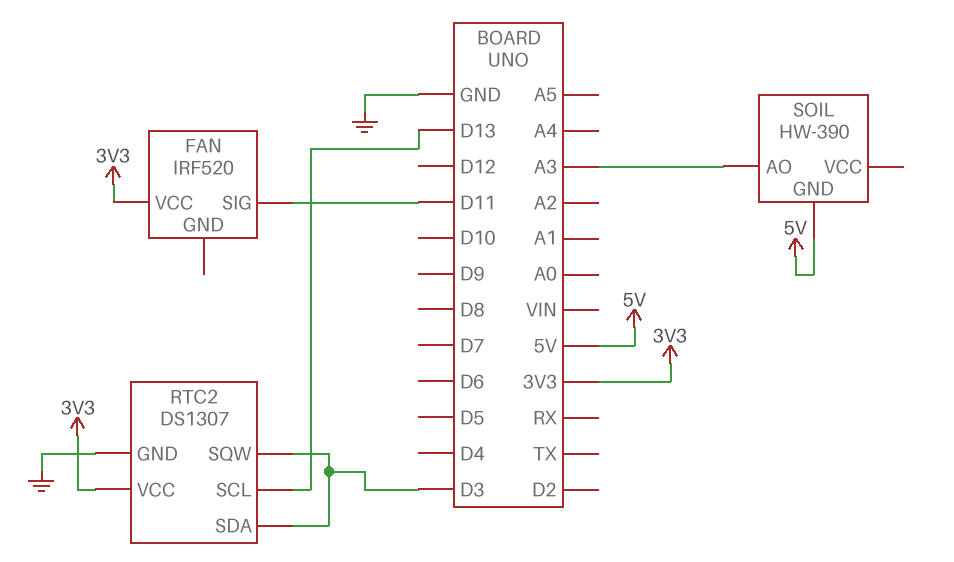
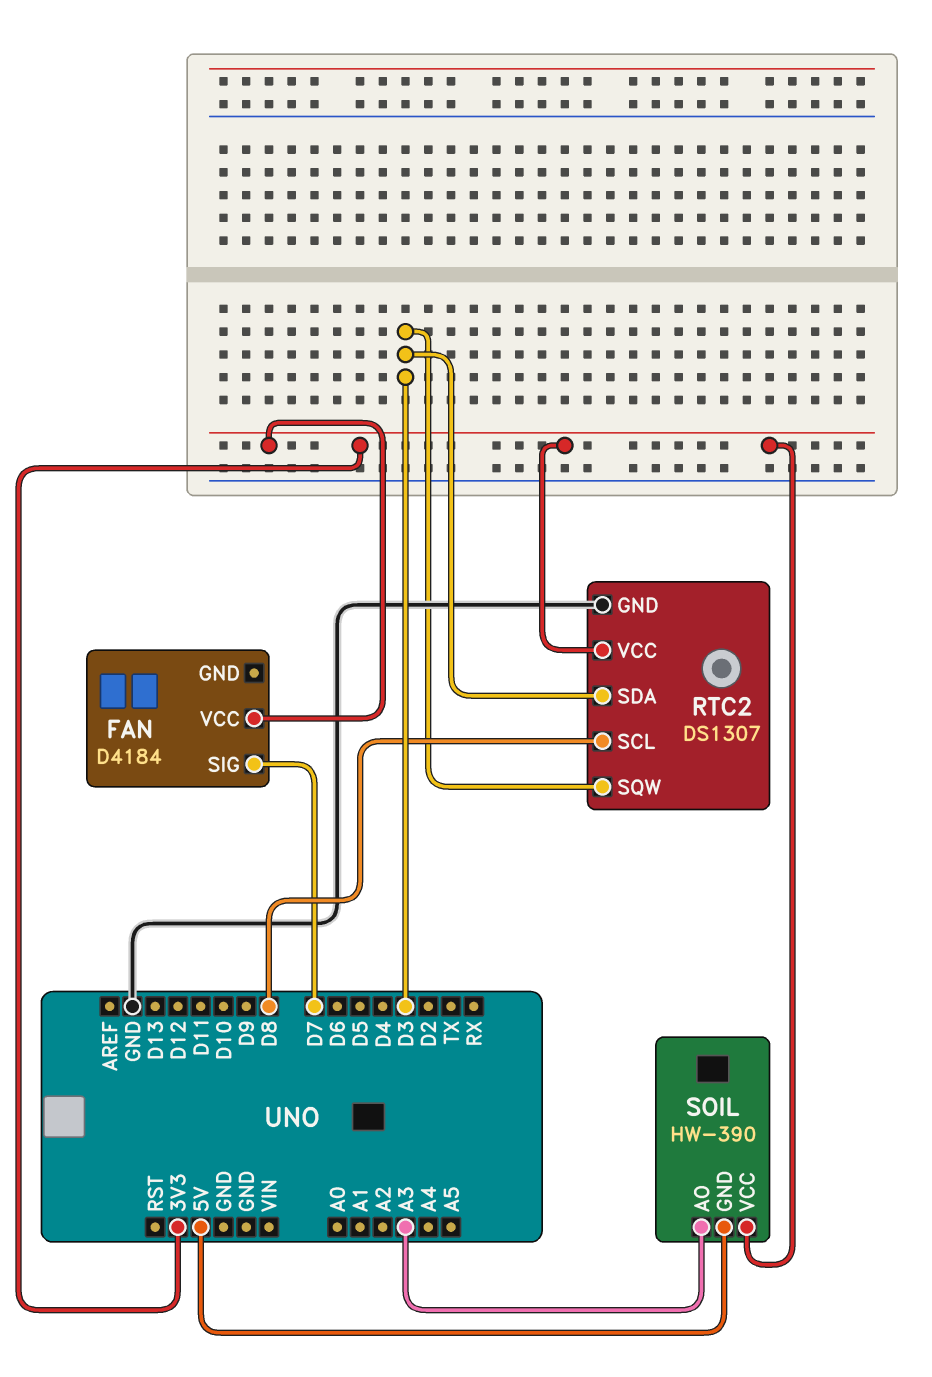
FAN: IRF520 -> D4184
FAN pin SIG: D11 -> D7
RTC2 pin SCL: D13 -> D8
SOIL pin VCC: none -> 3V3

